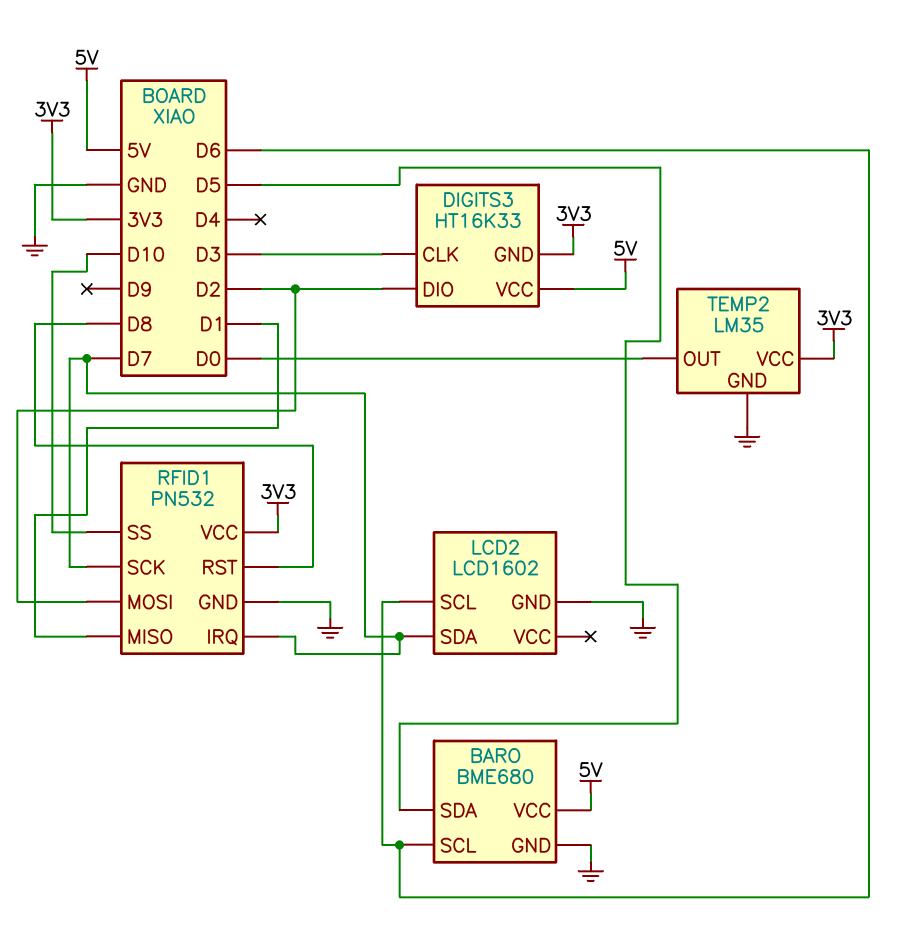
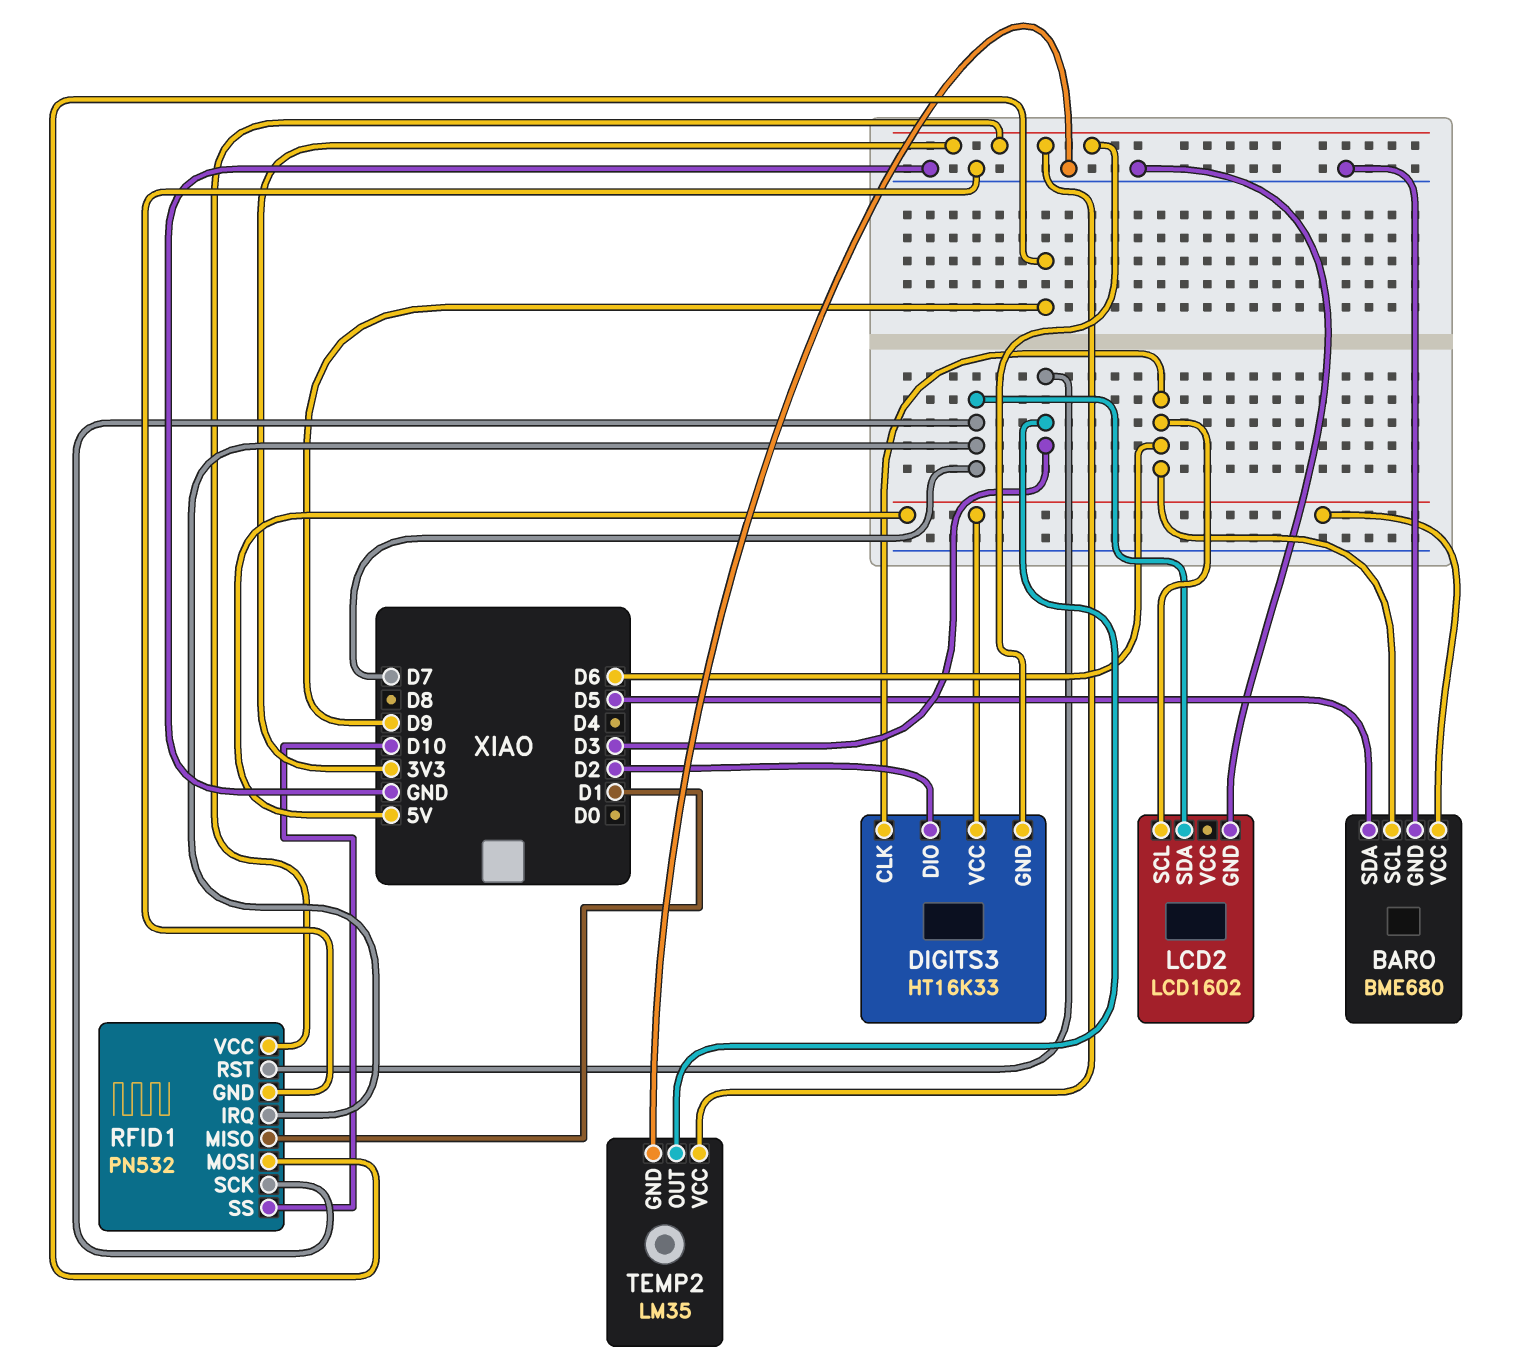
DIGITS3 pin CLK: D3 -> D6
RFID1 pin MOSI: D2 -> D9
RFID1 pin RST: D8 -> D3
TEMP2 pin OUT: D0 -> D3

